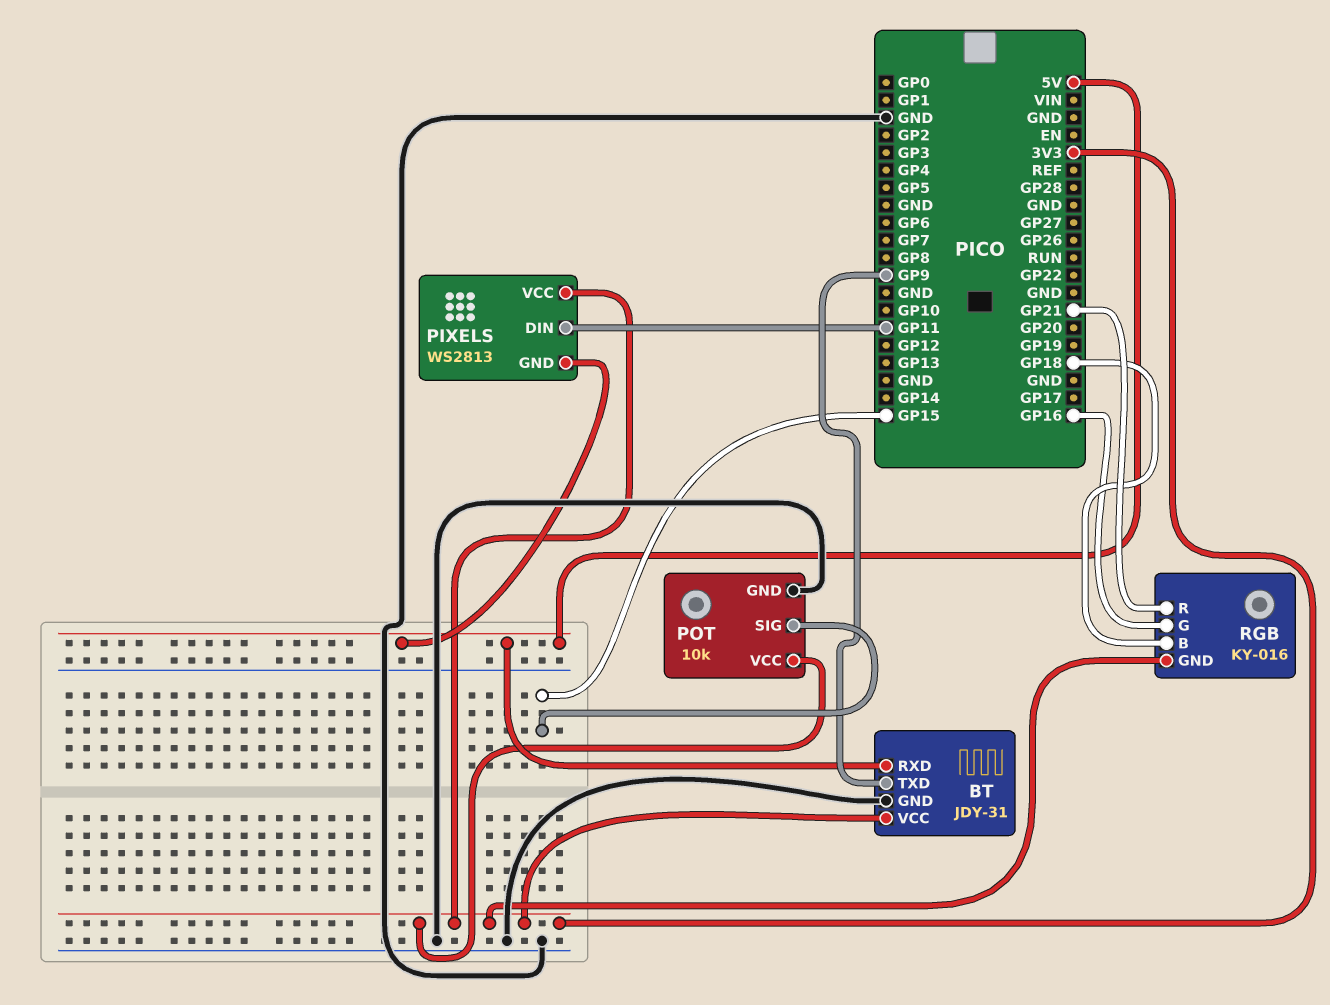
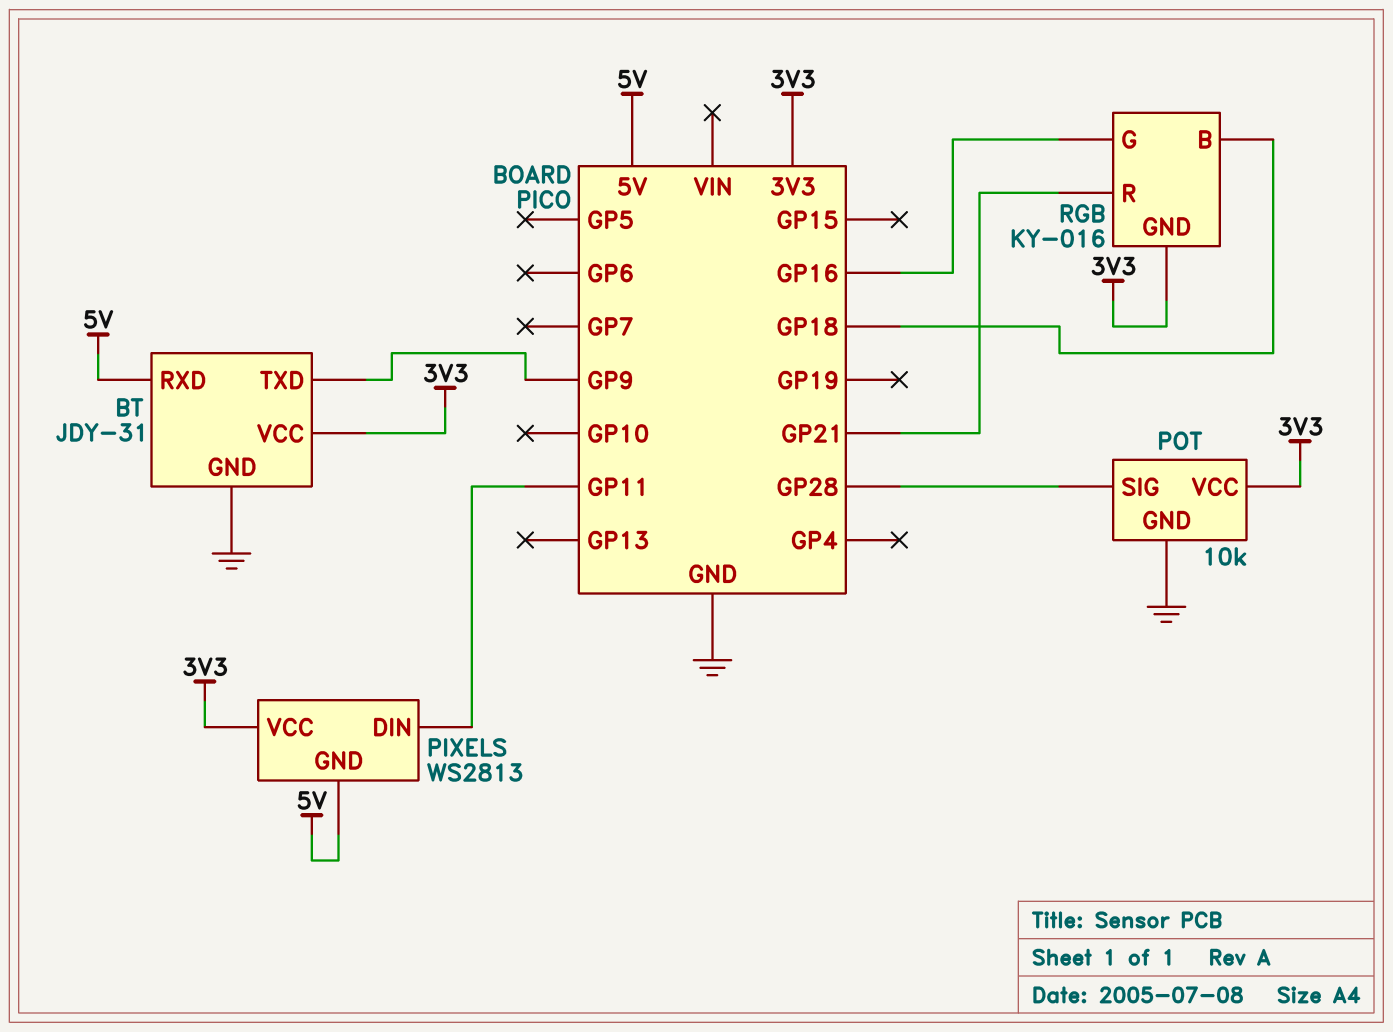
POT pin SIG: GP15 -> GP28

